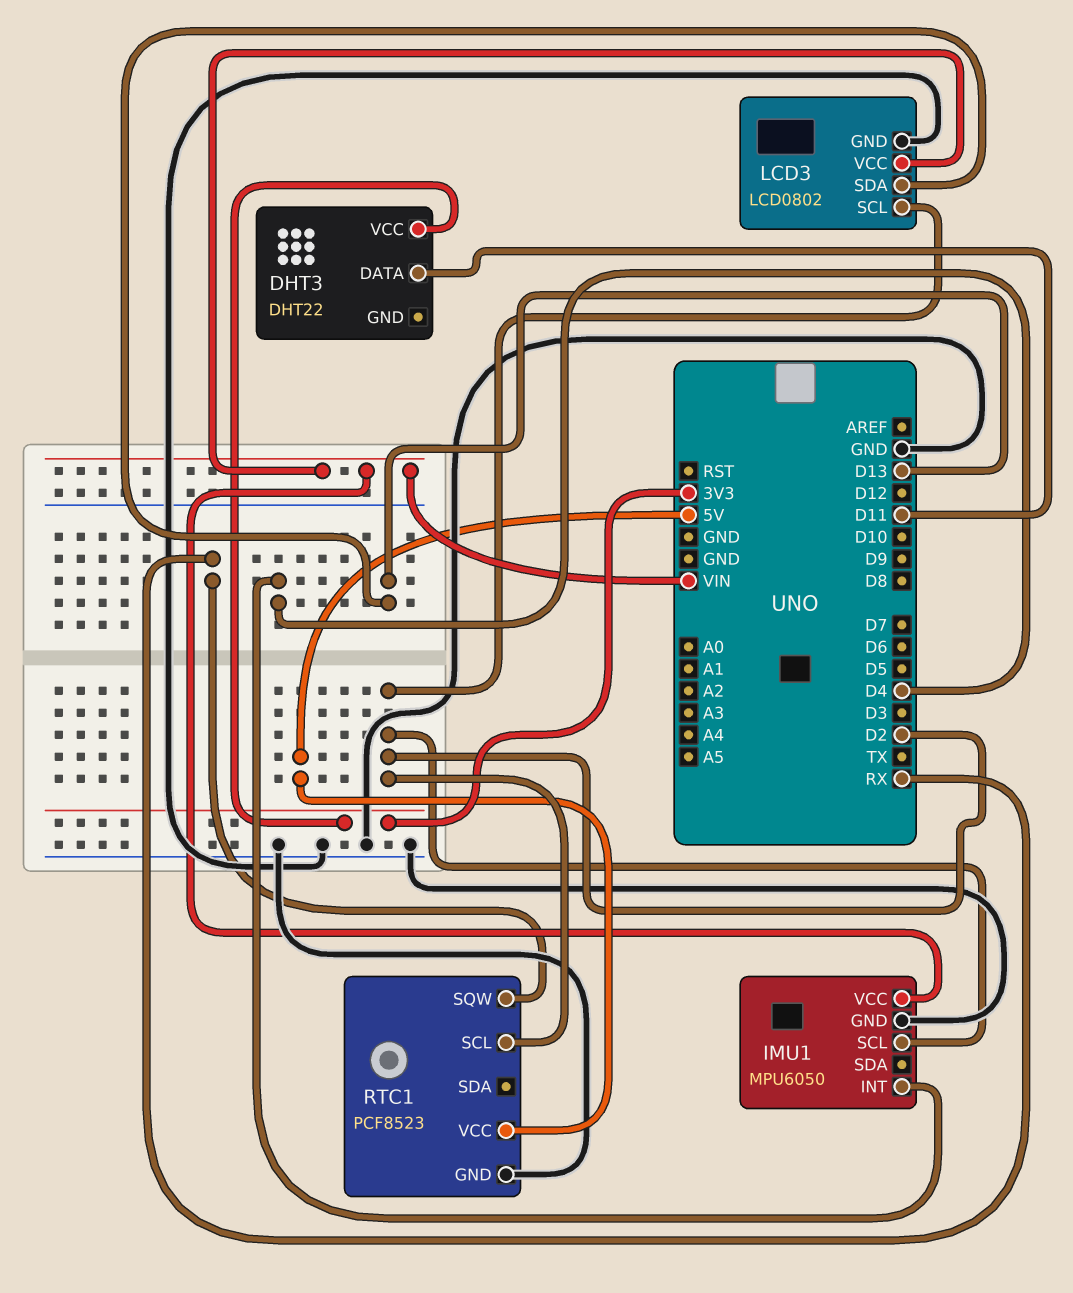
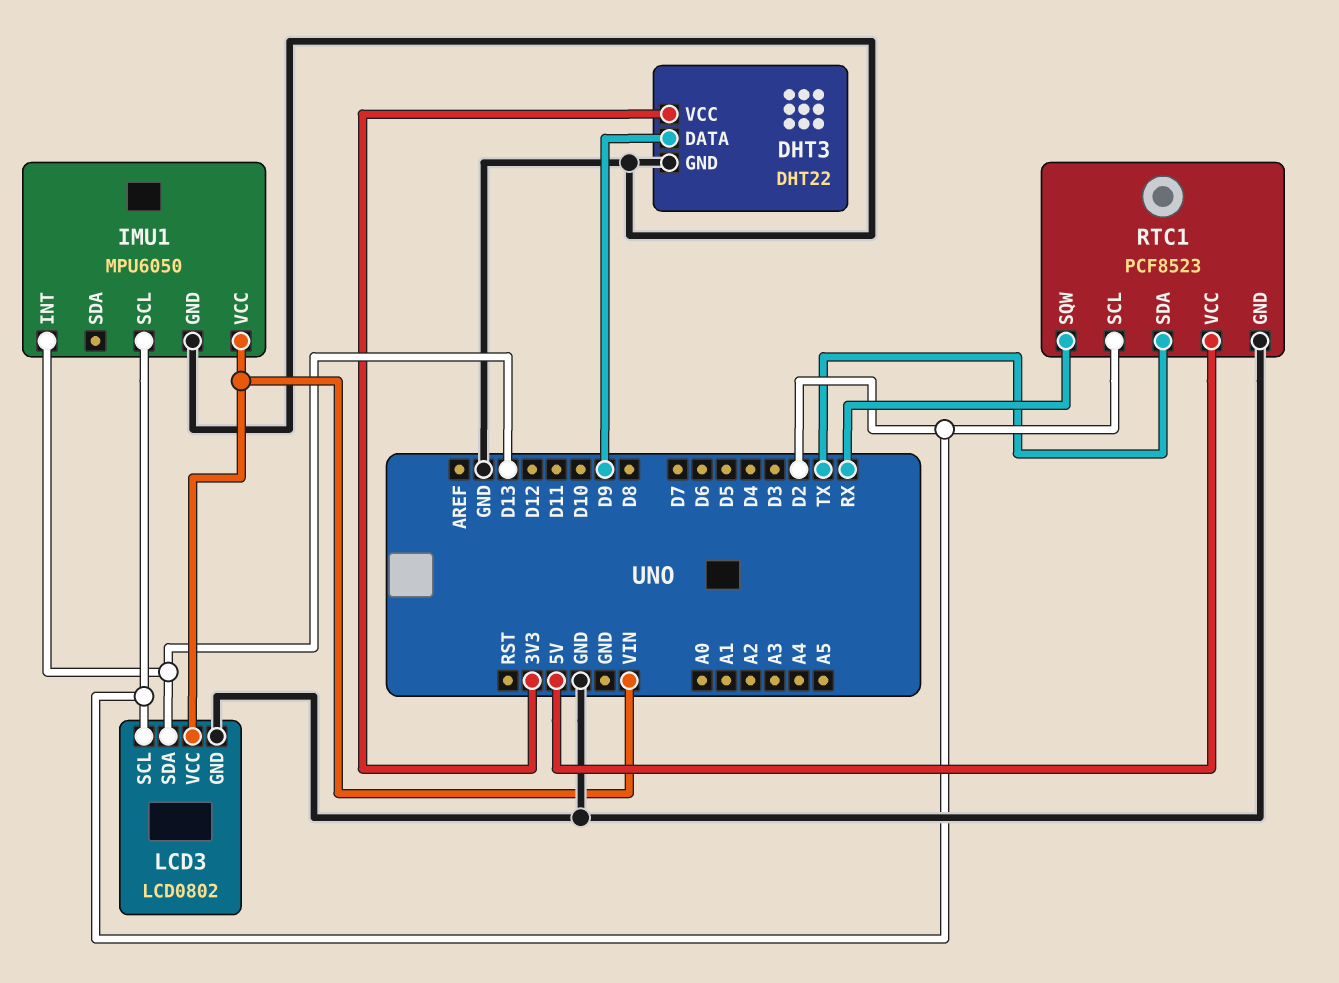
DHT3 pin DATA: D11 -> D9
DHT3 pin GND: none -> GND
IMU1 pin INT: D4 -> D13
RTC1 pin SDA: none -> TX

